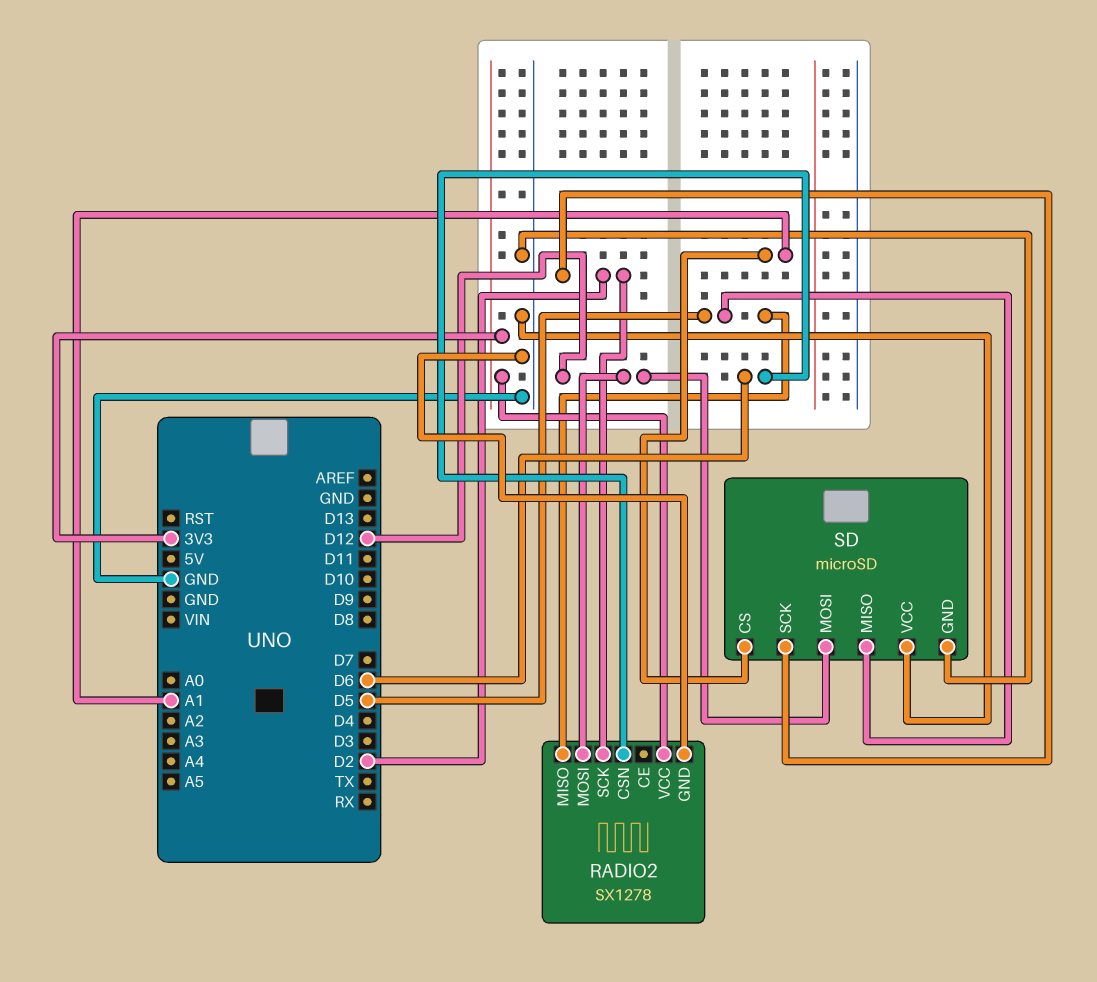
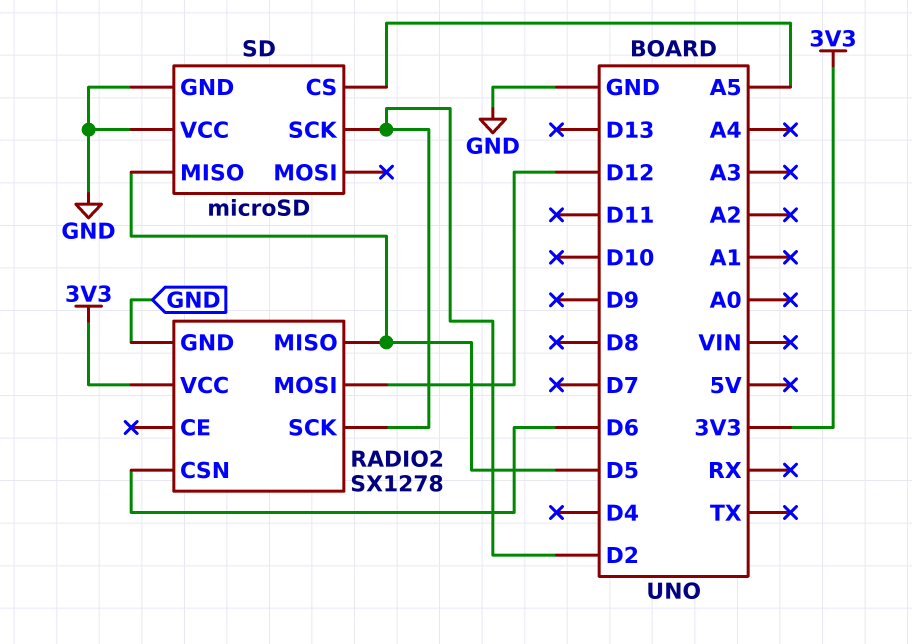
SD pin CS: A1 -> A5
SD pin MOSI: D12 -> none

